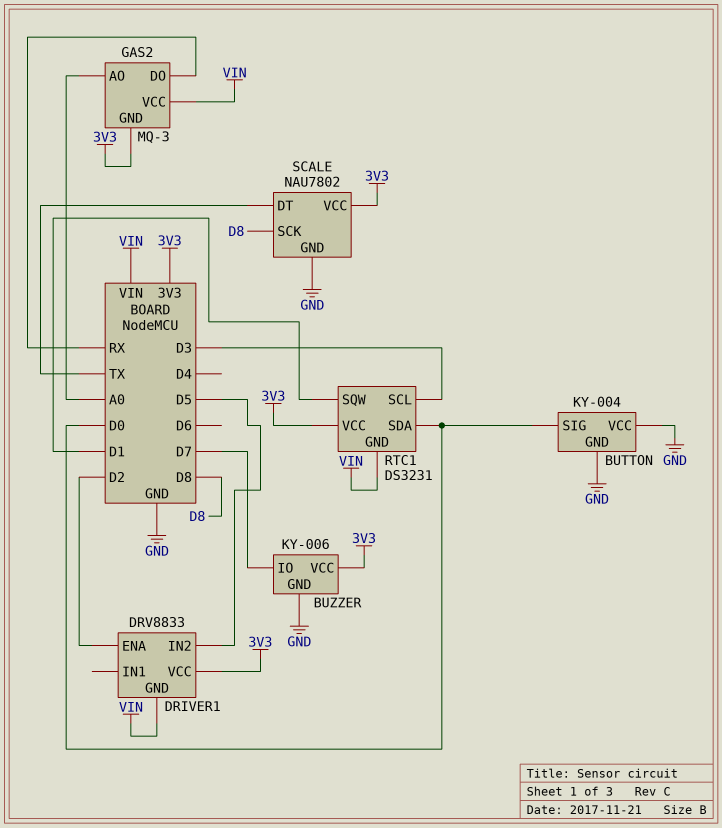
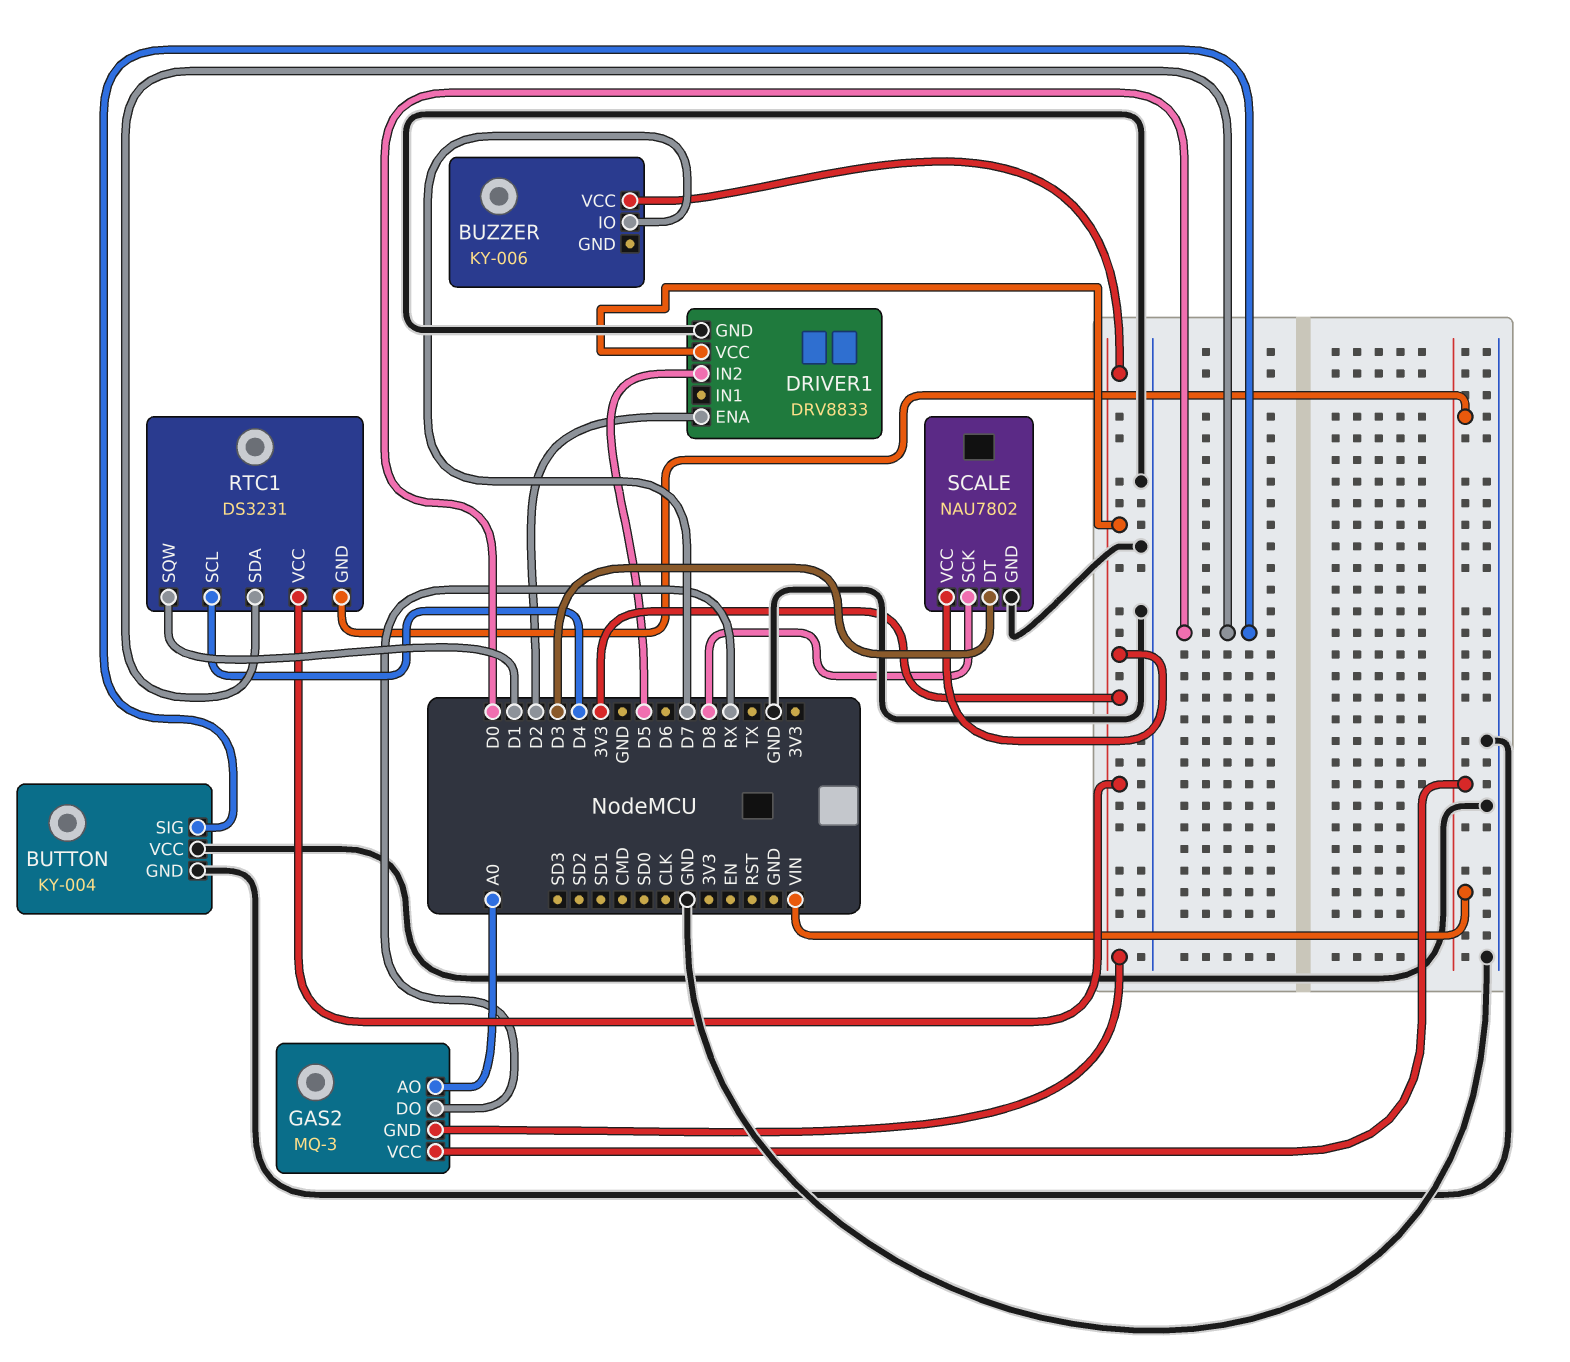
BUZZER pin GND: GND -> none
DRIVER1 pin GND: VIN -> GND
RTC1 pin SCL: D3 -> D4
SCALE pin DT: TX -> D3

